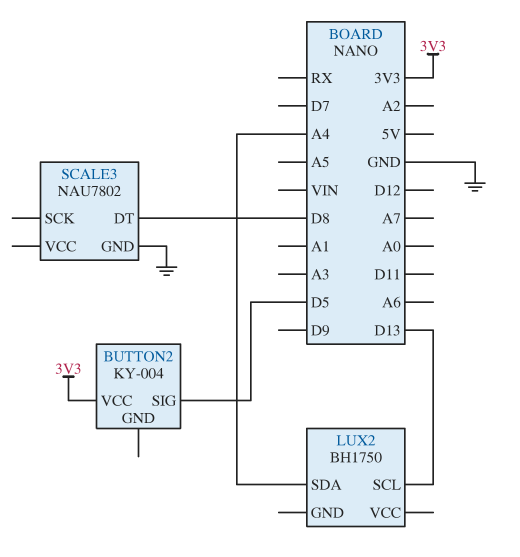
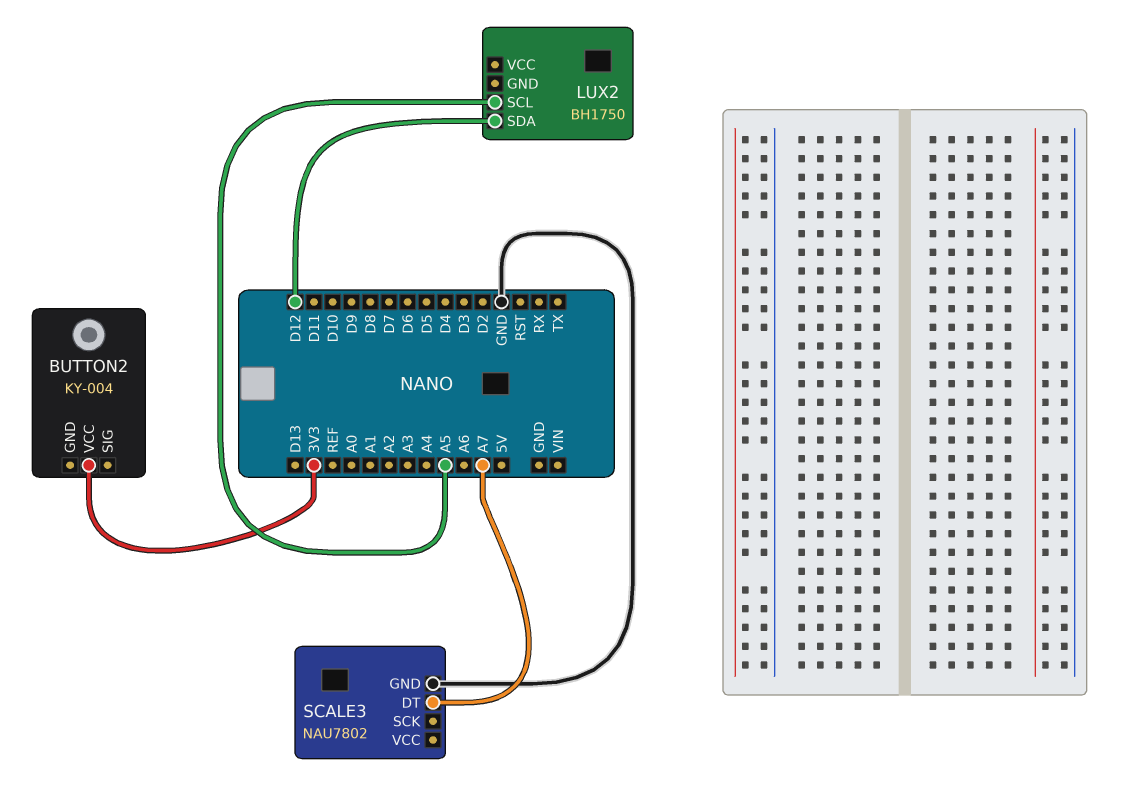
BUTTON2 pin SIG: D5 -> none
LUX2 pin SCL: D13 -> A5
LUX2 pin SDA: A4 -> D12
SCALE3 pin DT: D8 -> A7

